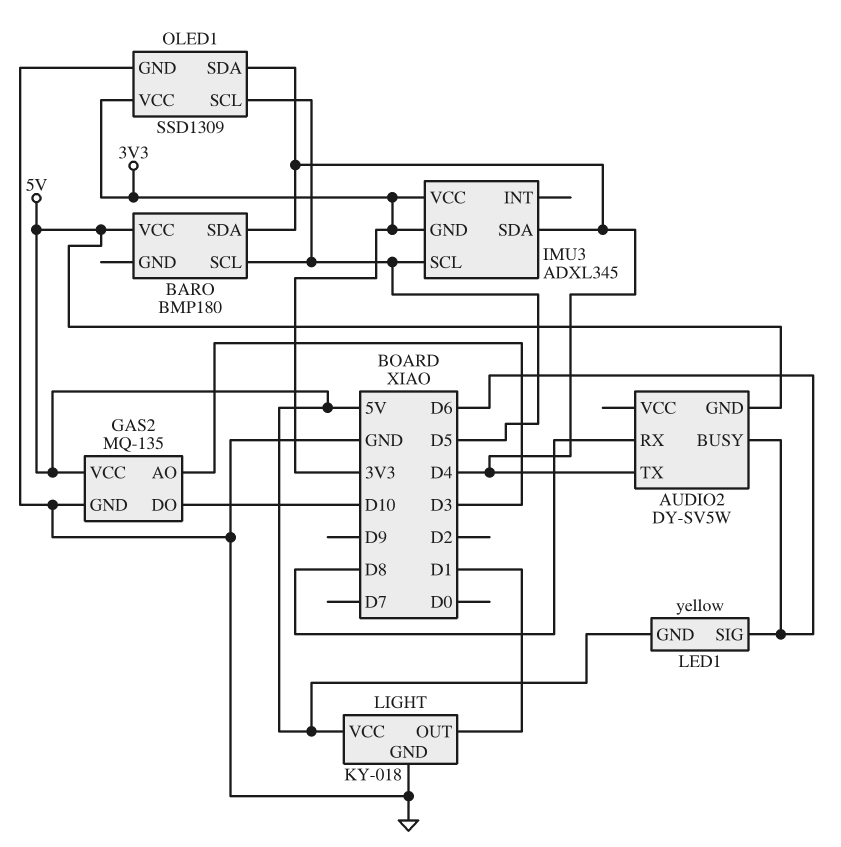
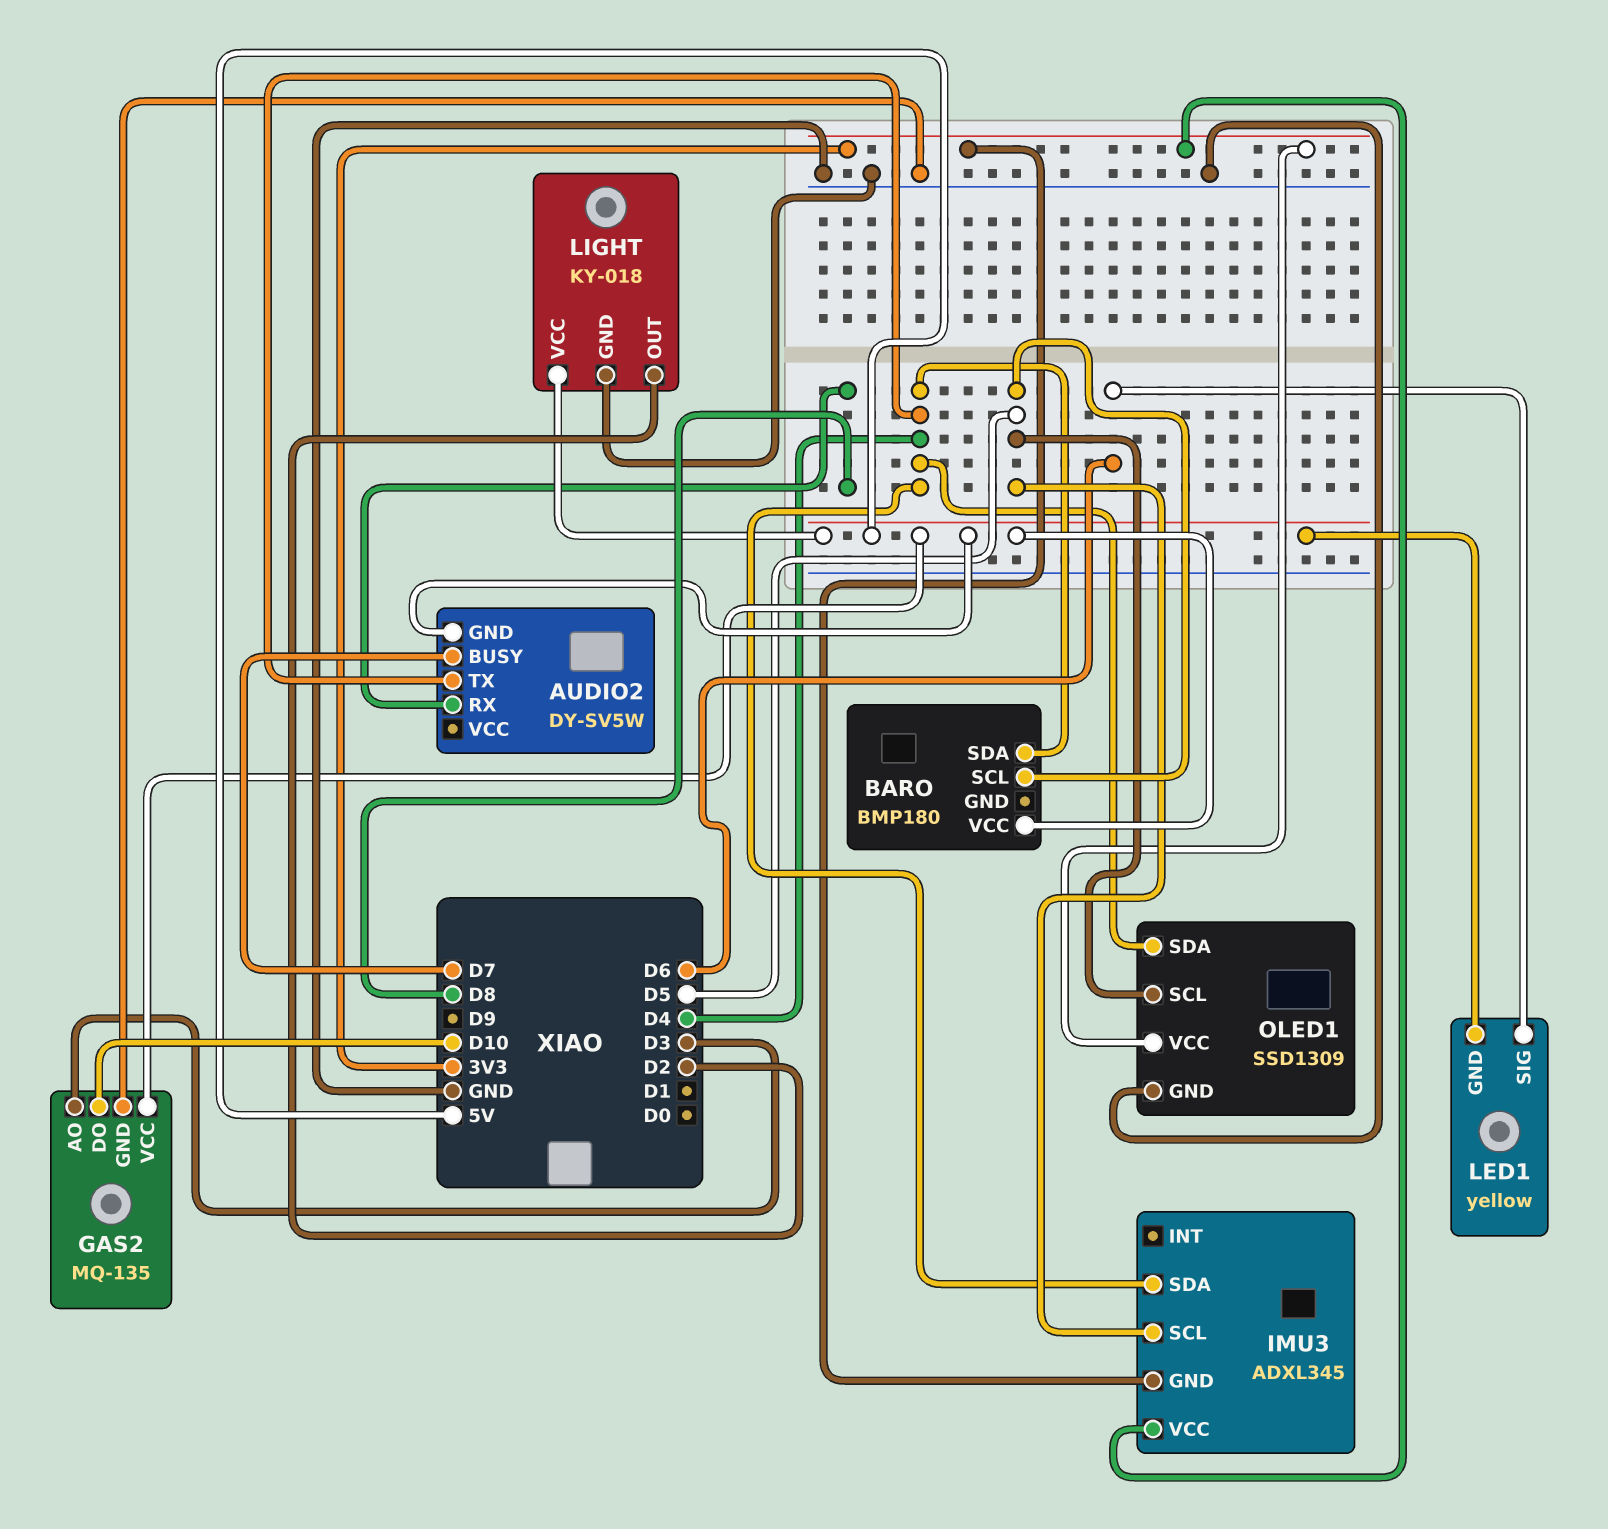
AUDIO2 pin BUSY: D6 -> D7
LIGHT pin OUT: D1 -> D2

